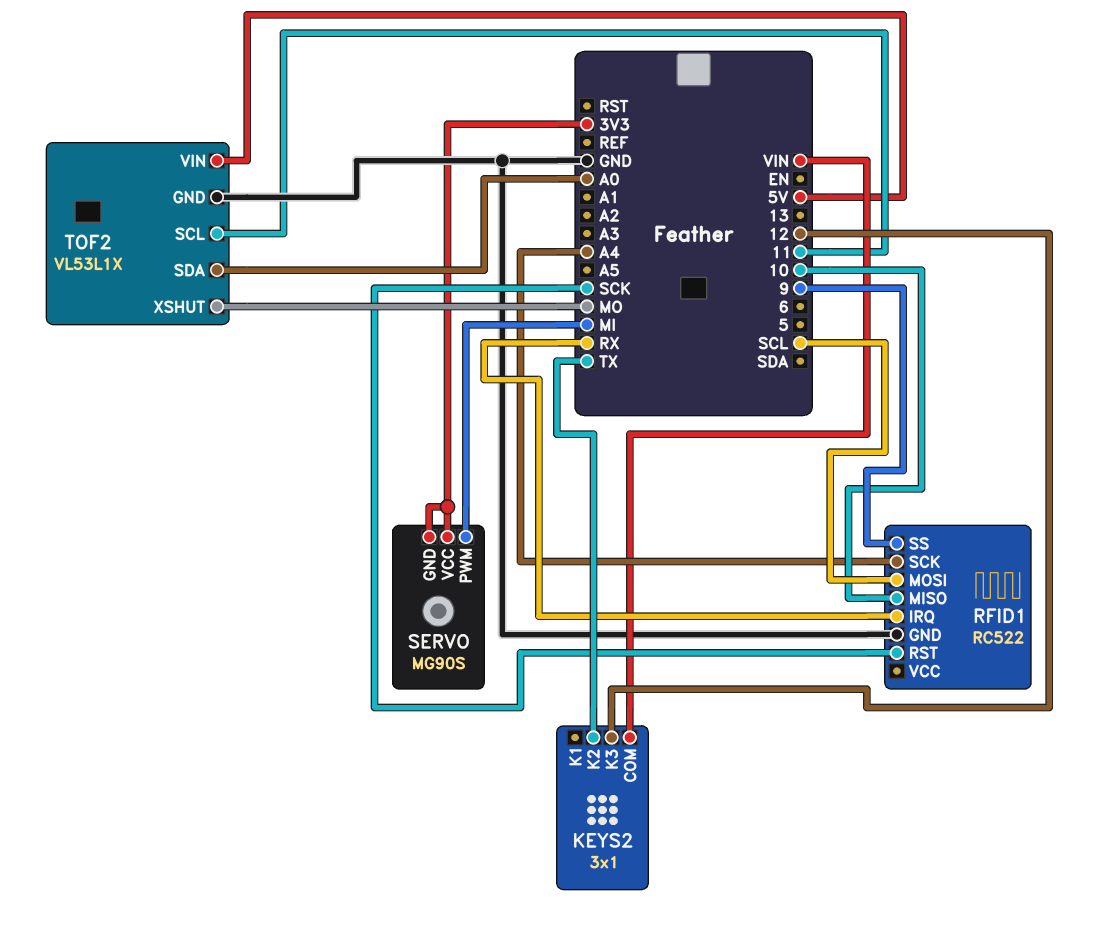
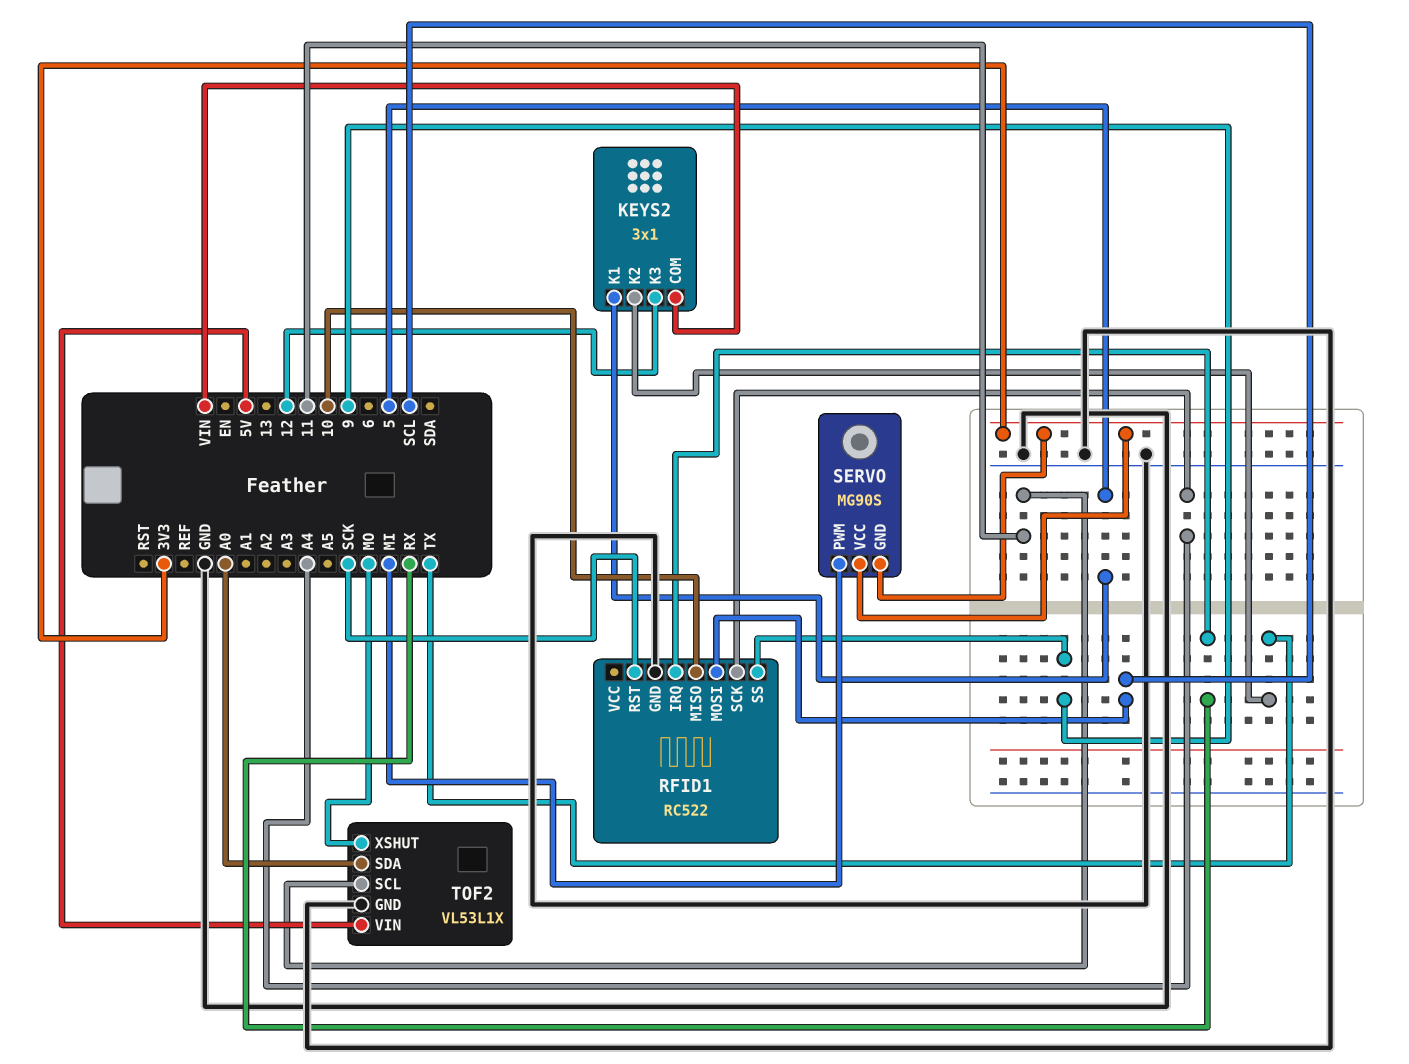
KEYS2 pin K1: none -> 5

